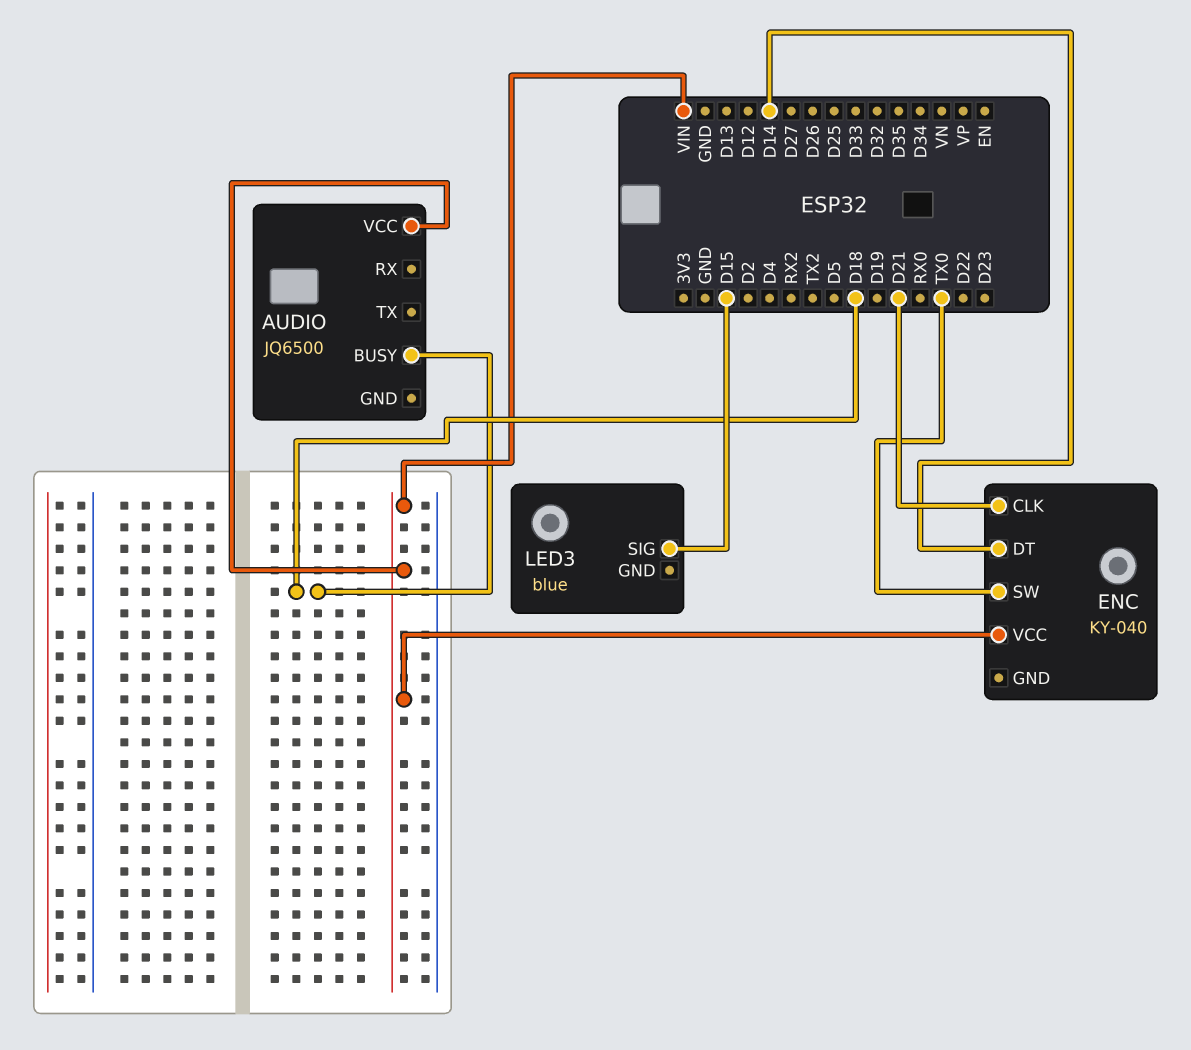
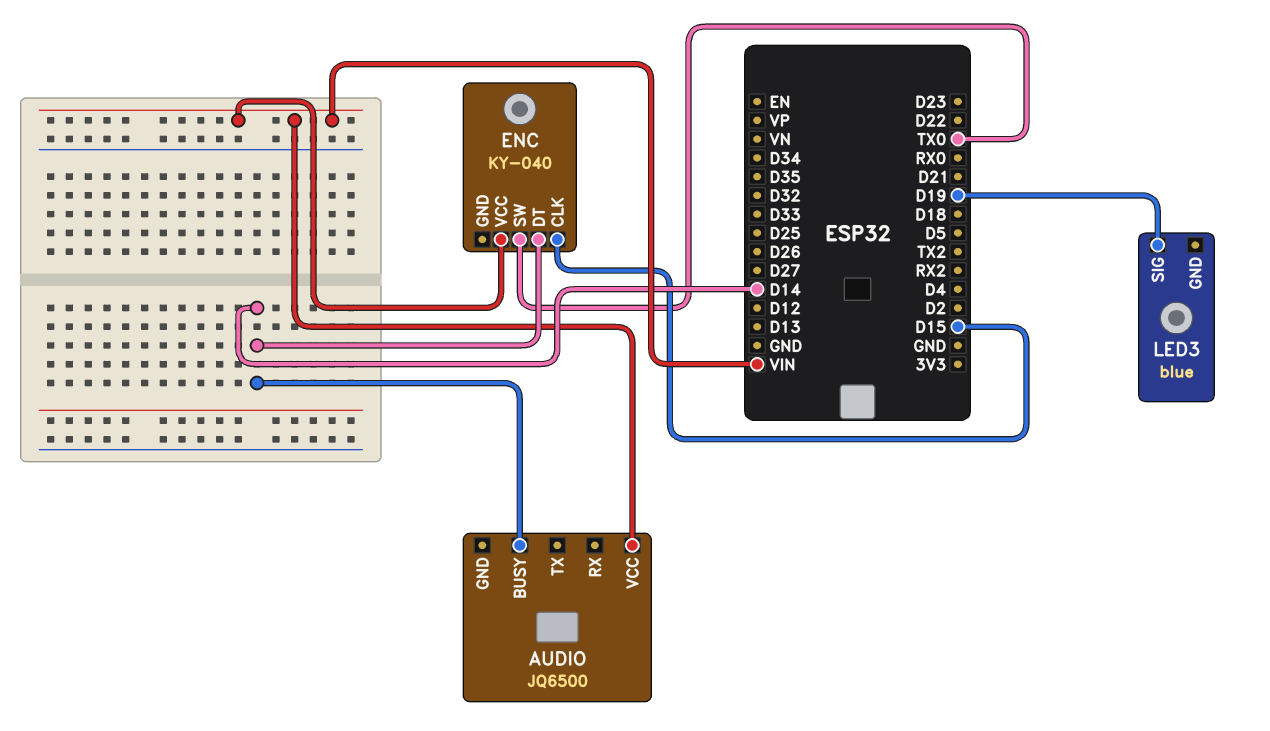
AUDIO pin BUSY: D18 -> D14
ENC pin CLK: D21 -> D15
LED3 pin SIG: D15 -> D19

